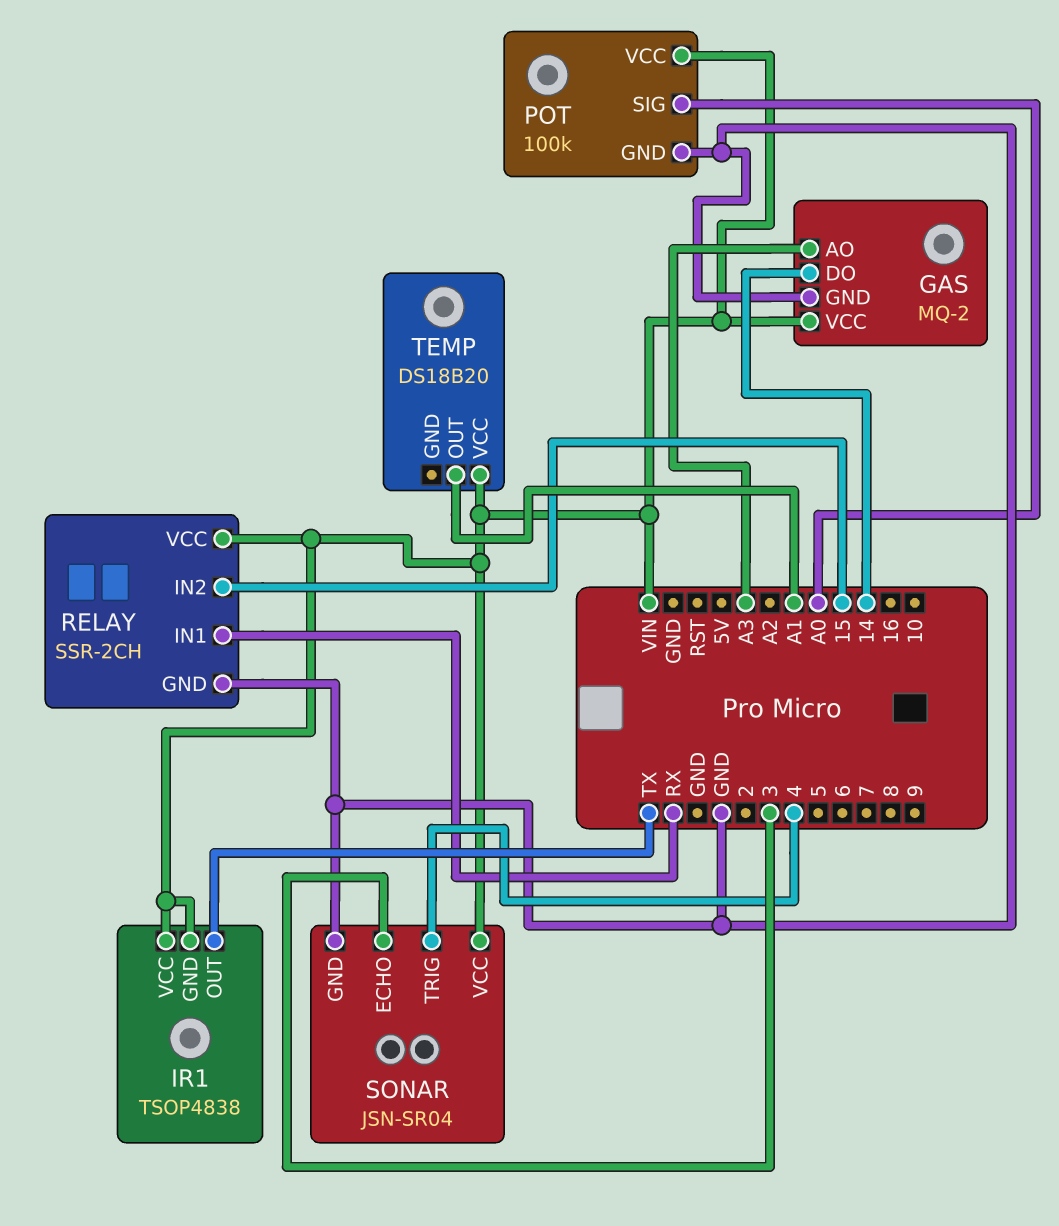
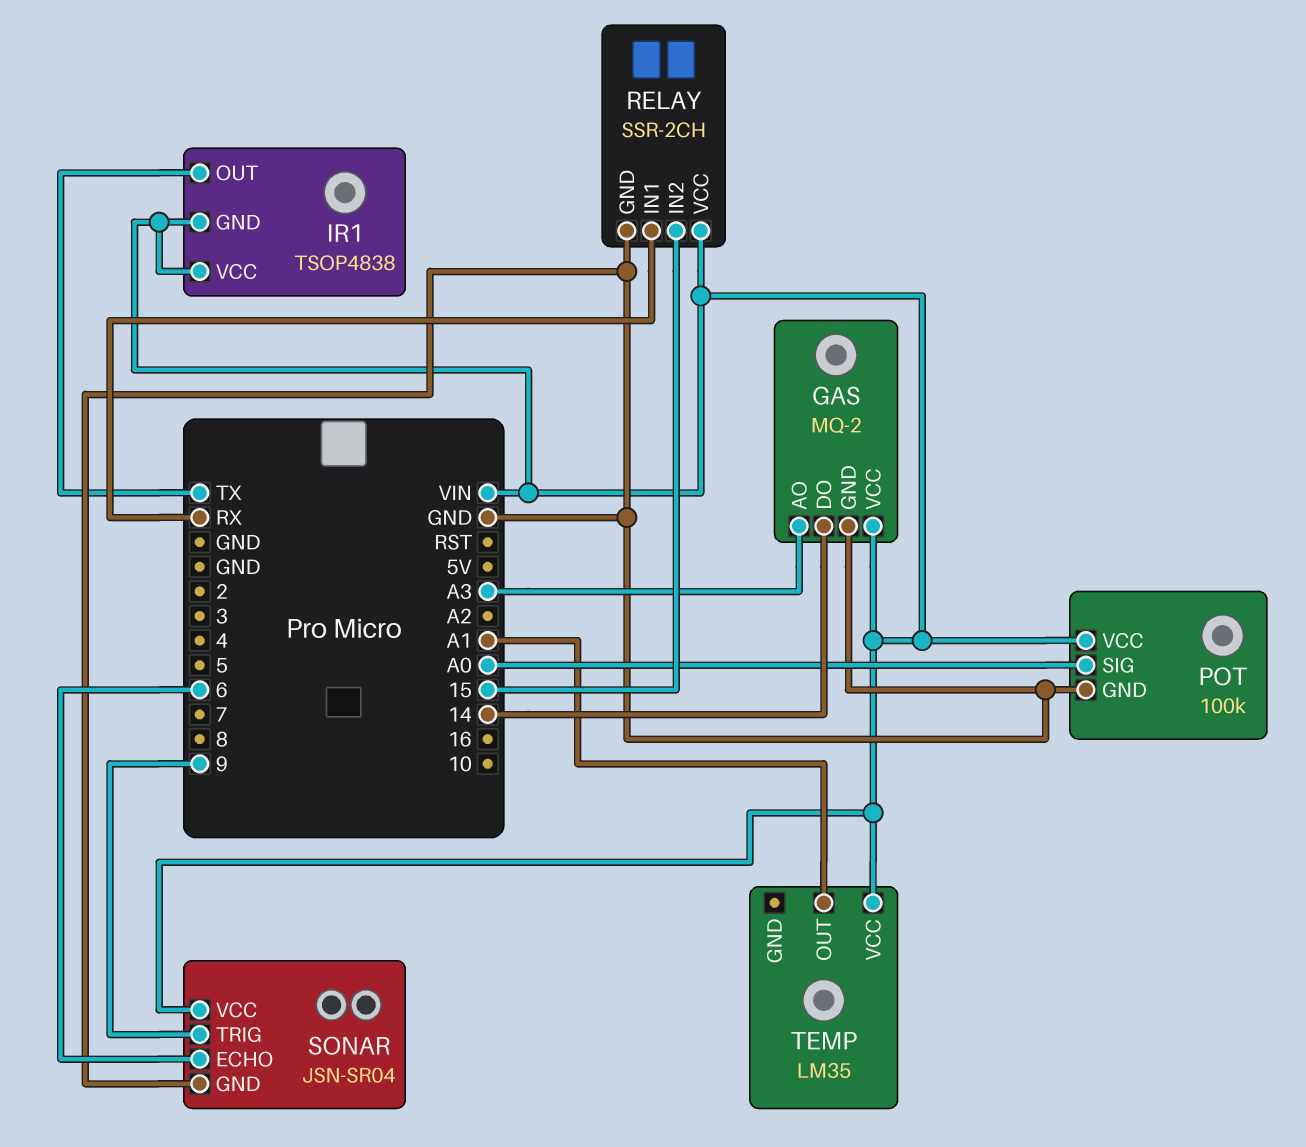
SONAR pin ECHO: 3 -> 6
SONAR pin TRIG: 4 -> 9
TEMP: DS18B20 -> LM35

